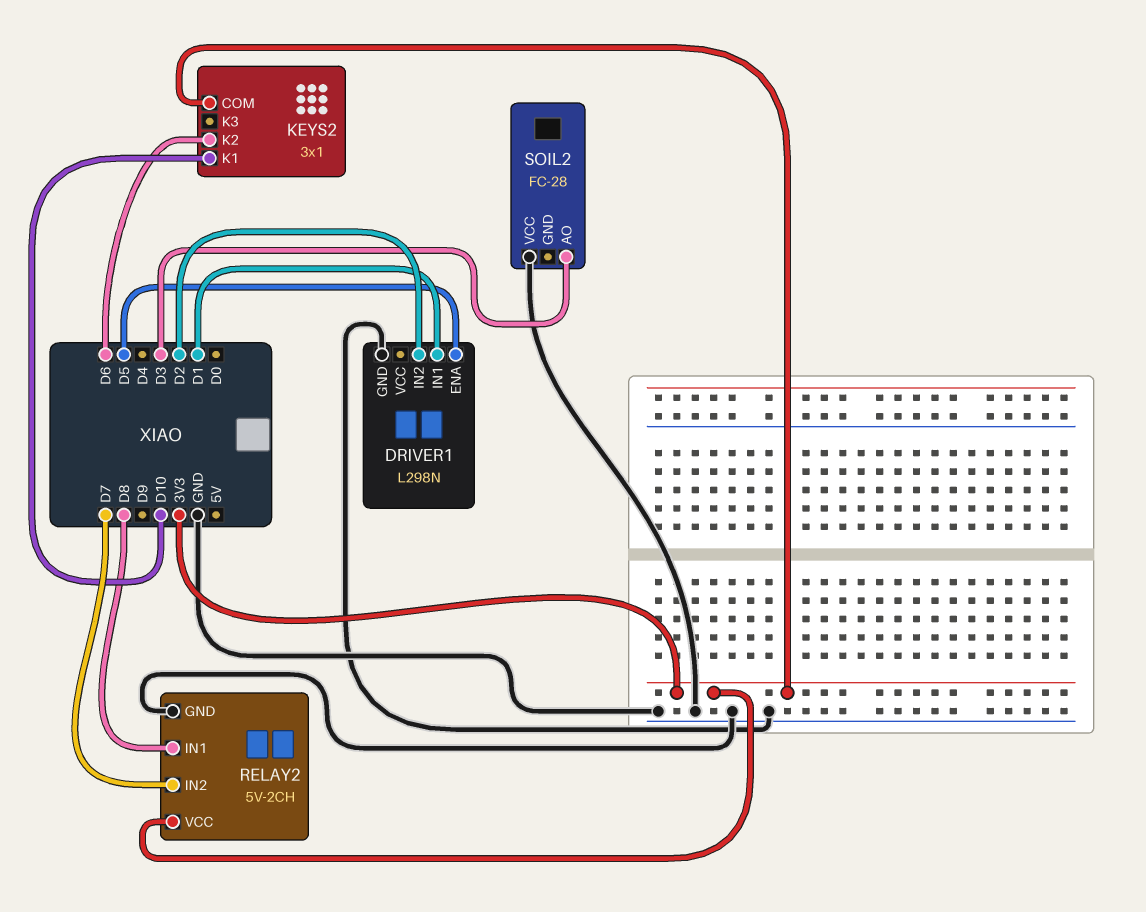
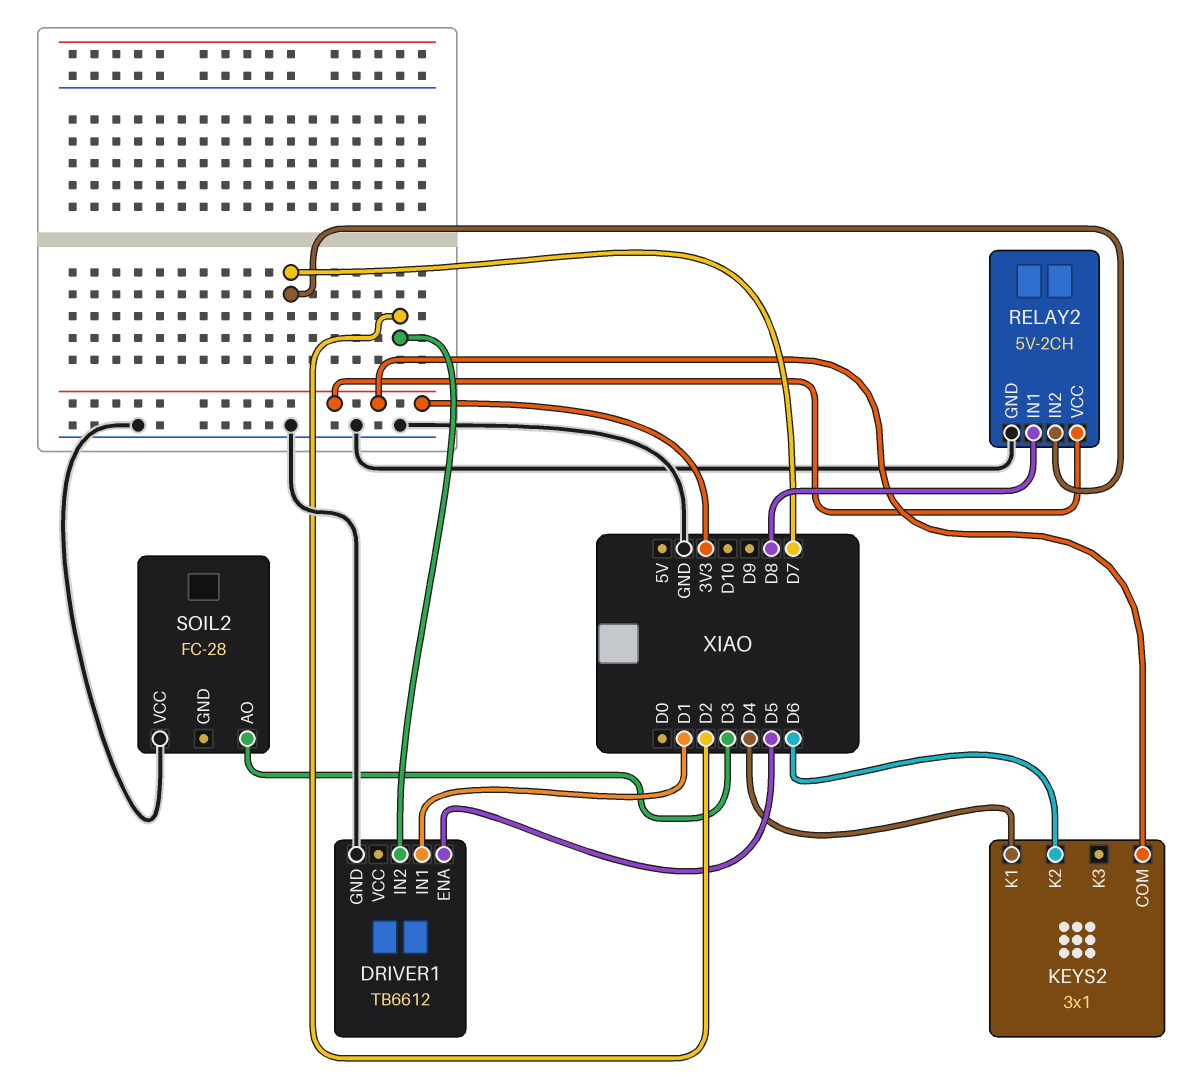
DRIVER1: L298N -> TB6612
KEYS2 pin K1: D10 -> D4

